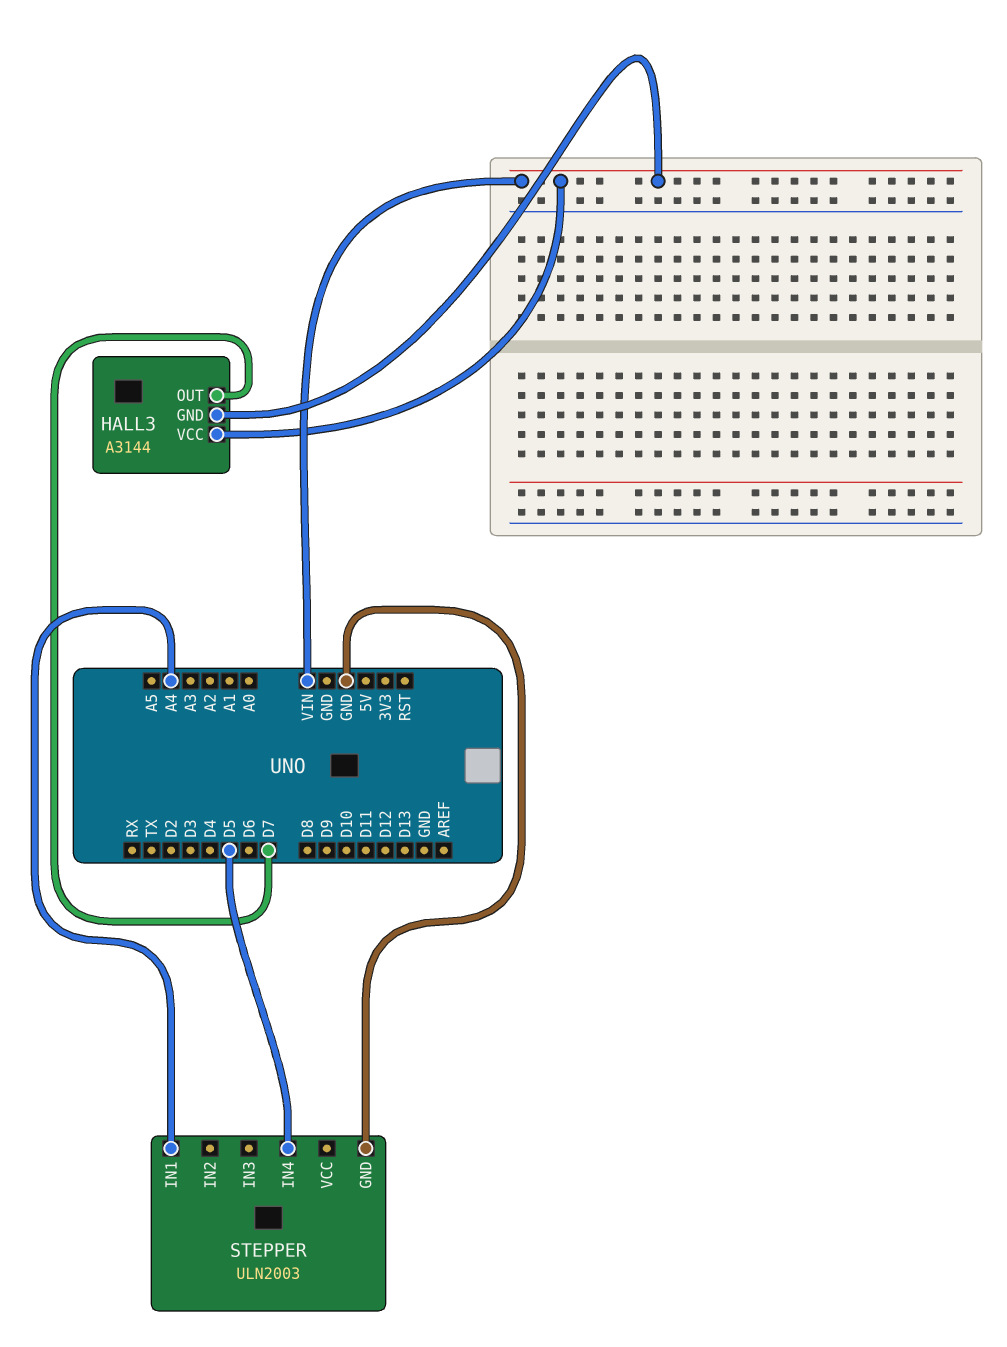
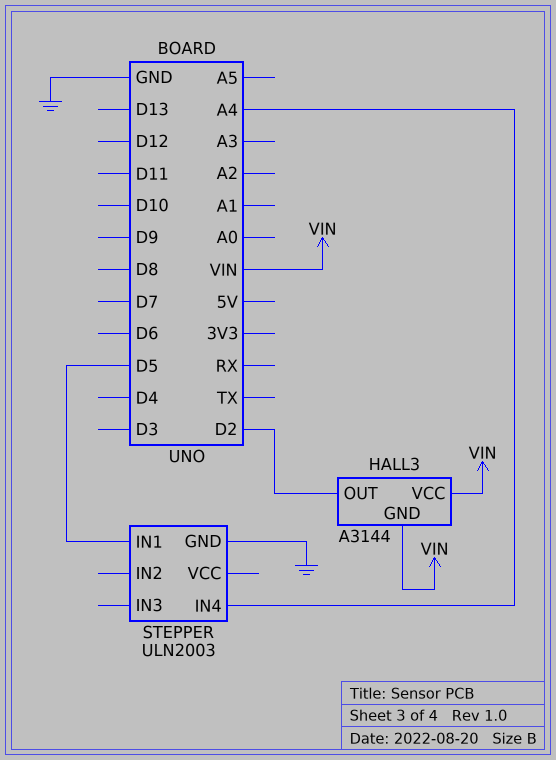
HALL3 pin OUT: D7 -> D2
STEPPER pin IN1: A4 -> D5
STEPPER pin IN4: D5 -> A4

